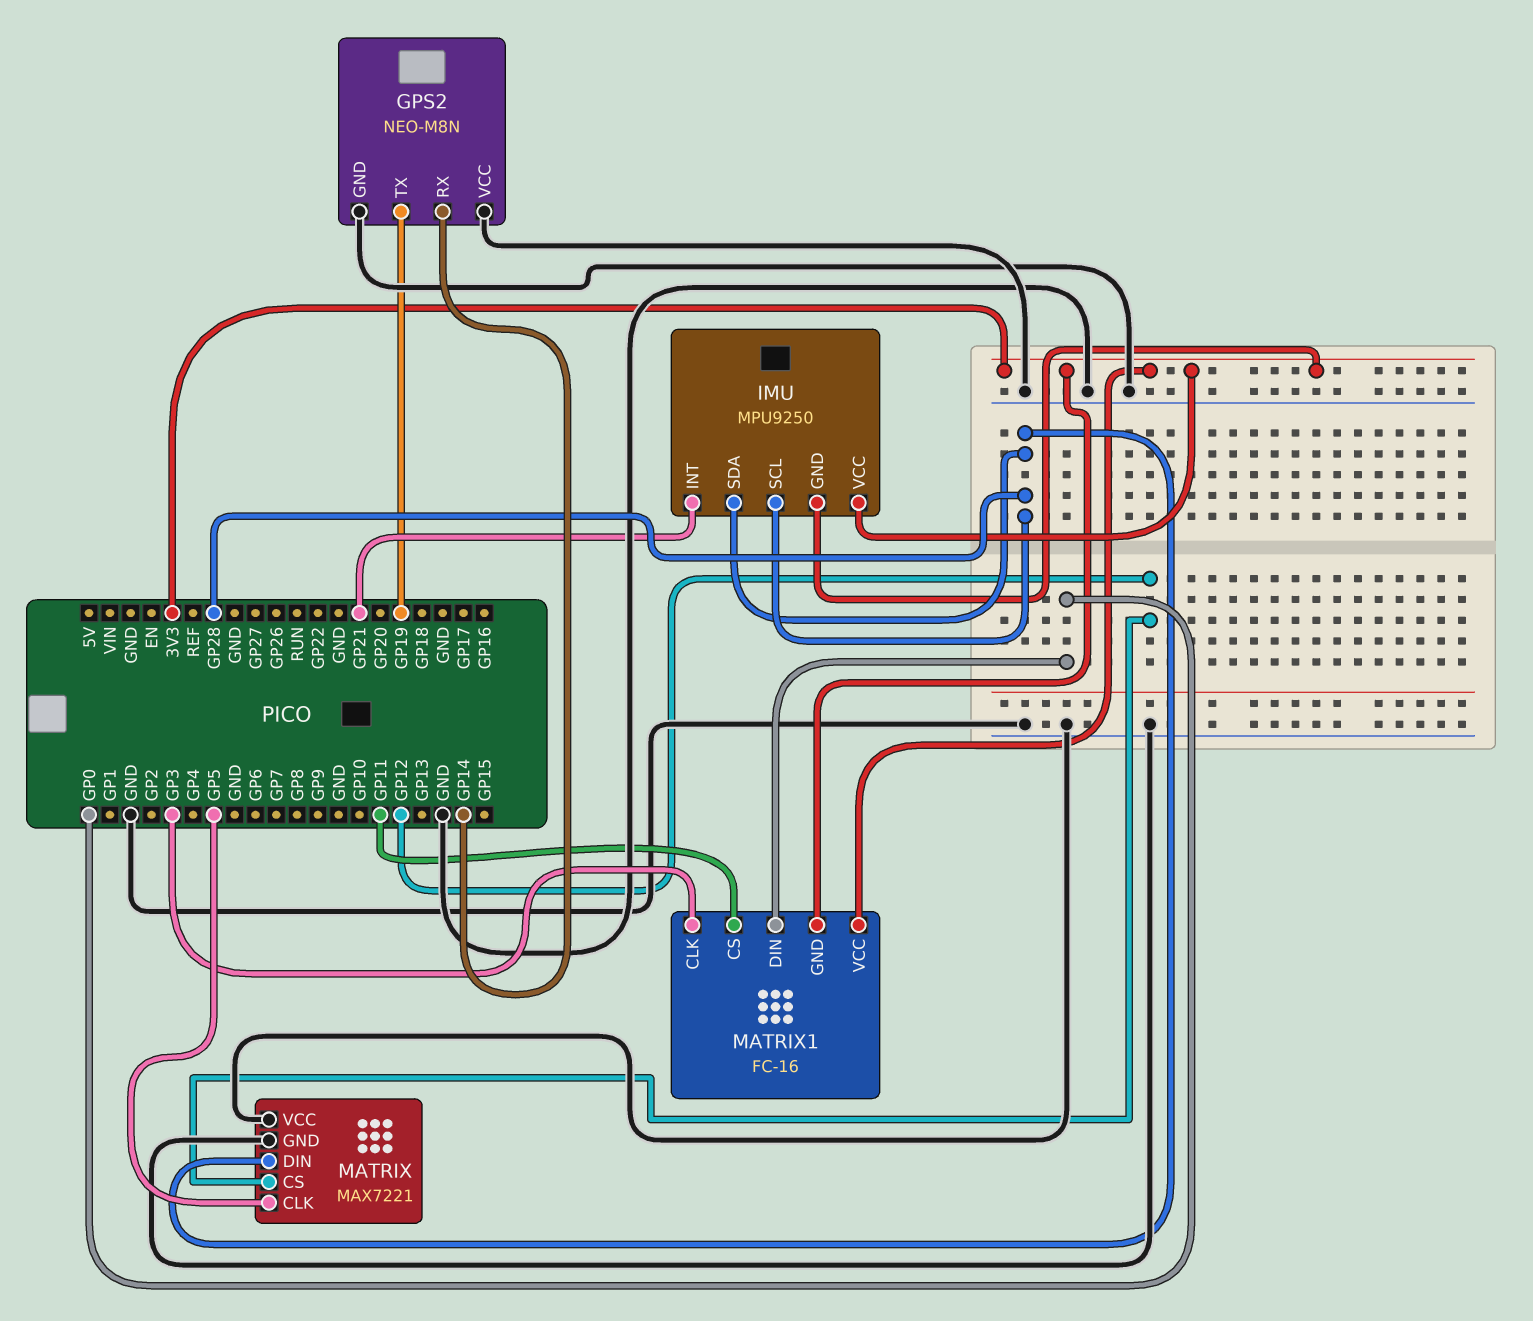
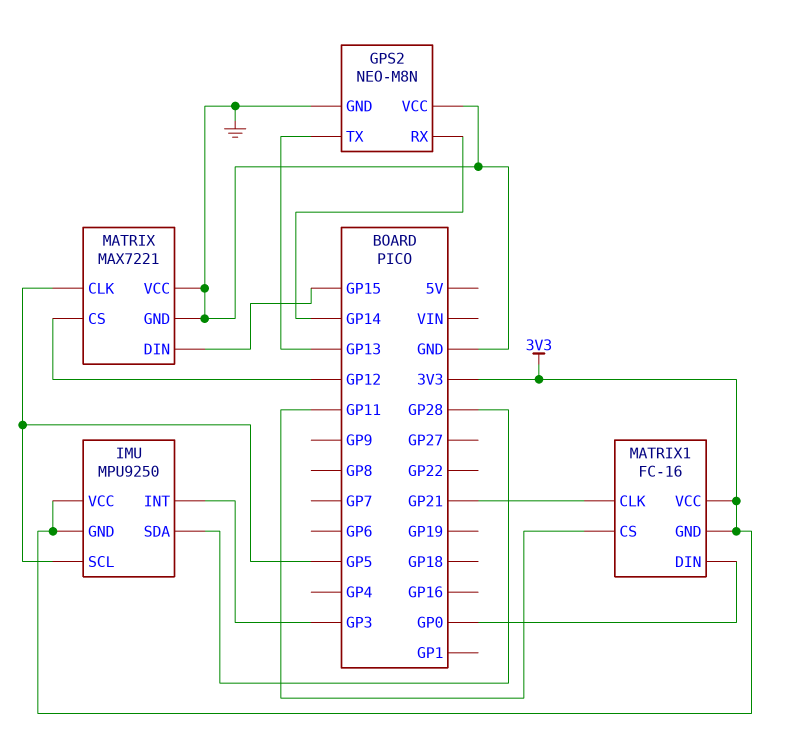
GPS2 pin TX: GP19 -> GP13
IMU pin INT: GP21 -> GP3
IMU pin SCL: GP28 -> GP5
MATRIX pin DIN: GP28 -> GP15
MATRIX1 pin CLK: GP3 -> GP21

